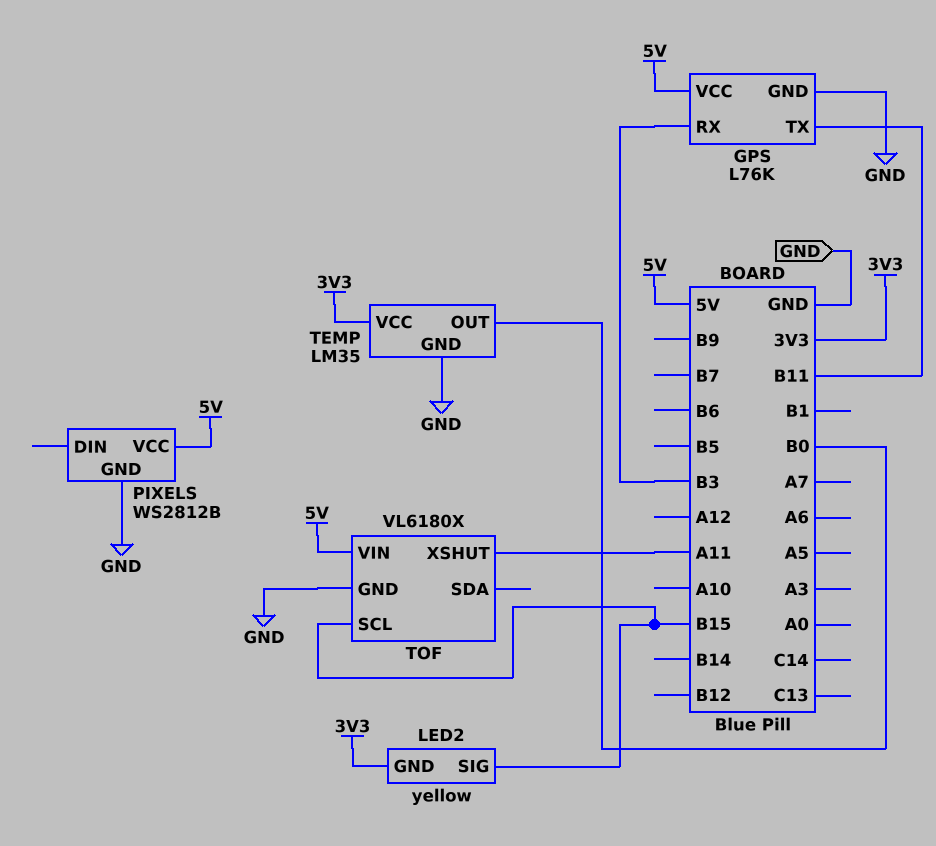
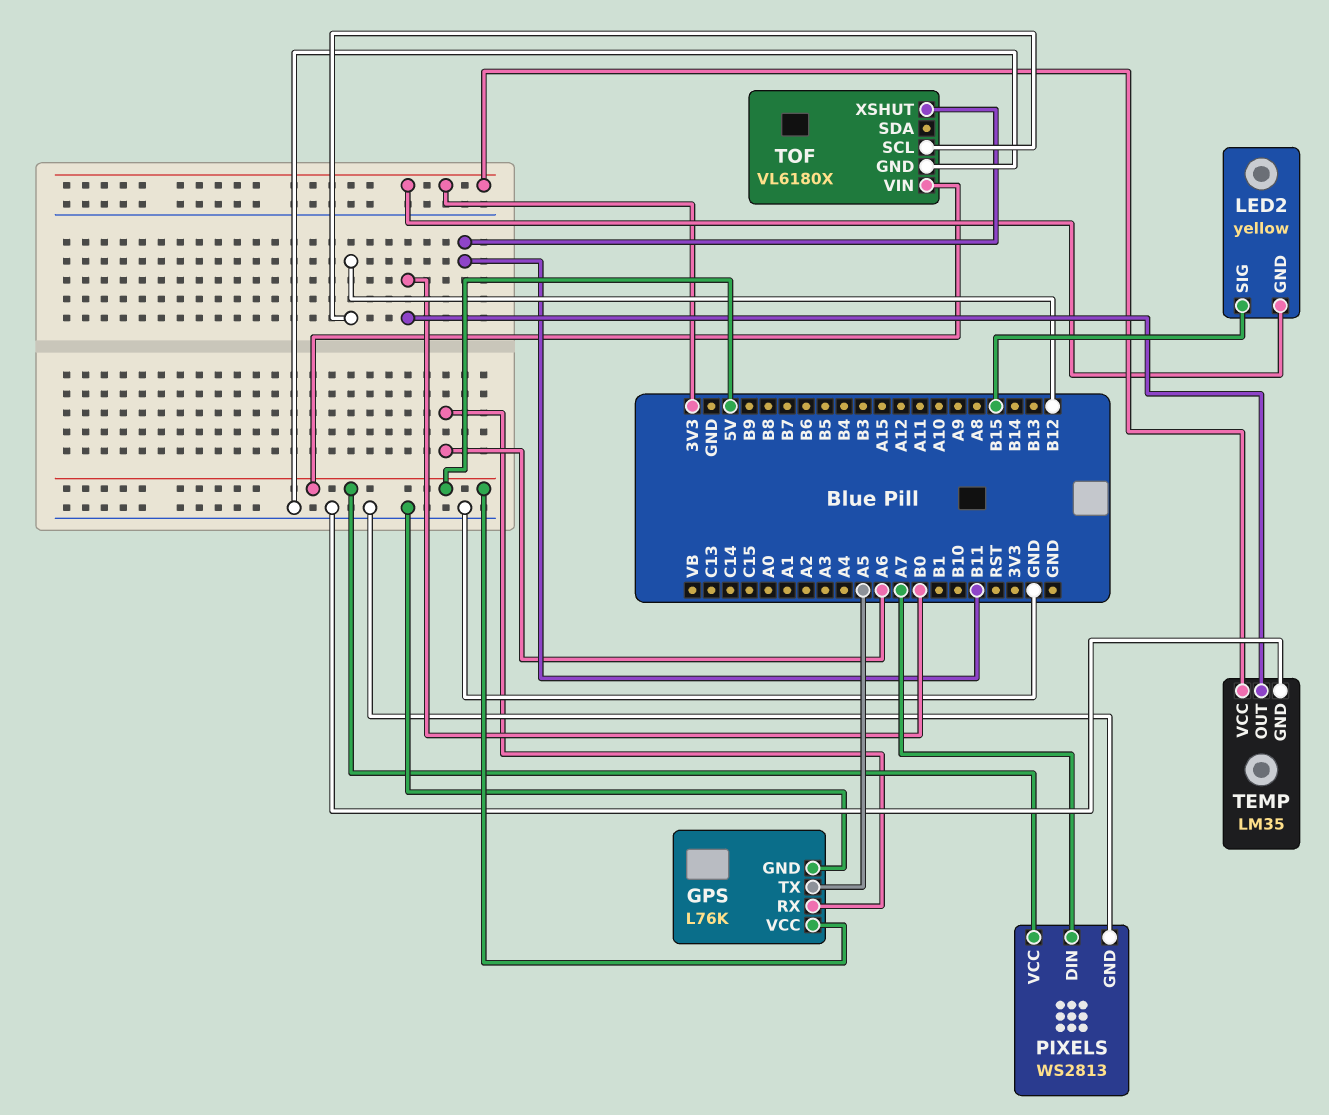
GPS pin RX: B3 -> A6
GPS pin TX: B11 -> A5
PIXELS: WS2812B -> WS2813
PIXELS pin DIN: none -> A7
TOF pin SCL: B15 -> B12
TOF pin XSHUT: A11 -> B11

